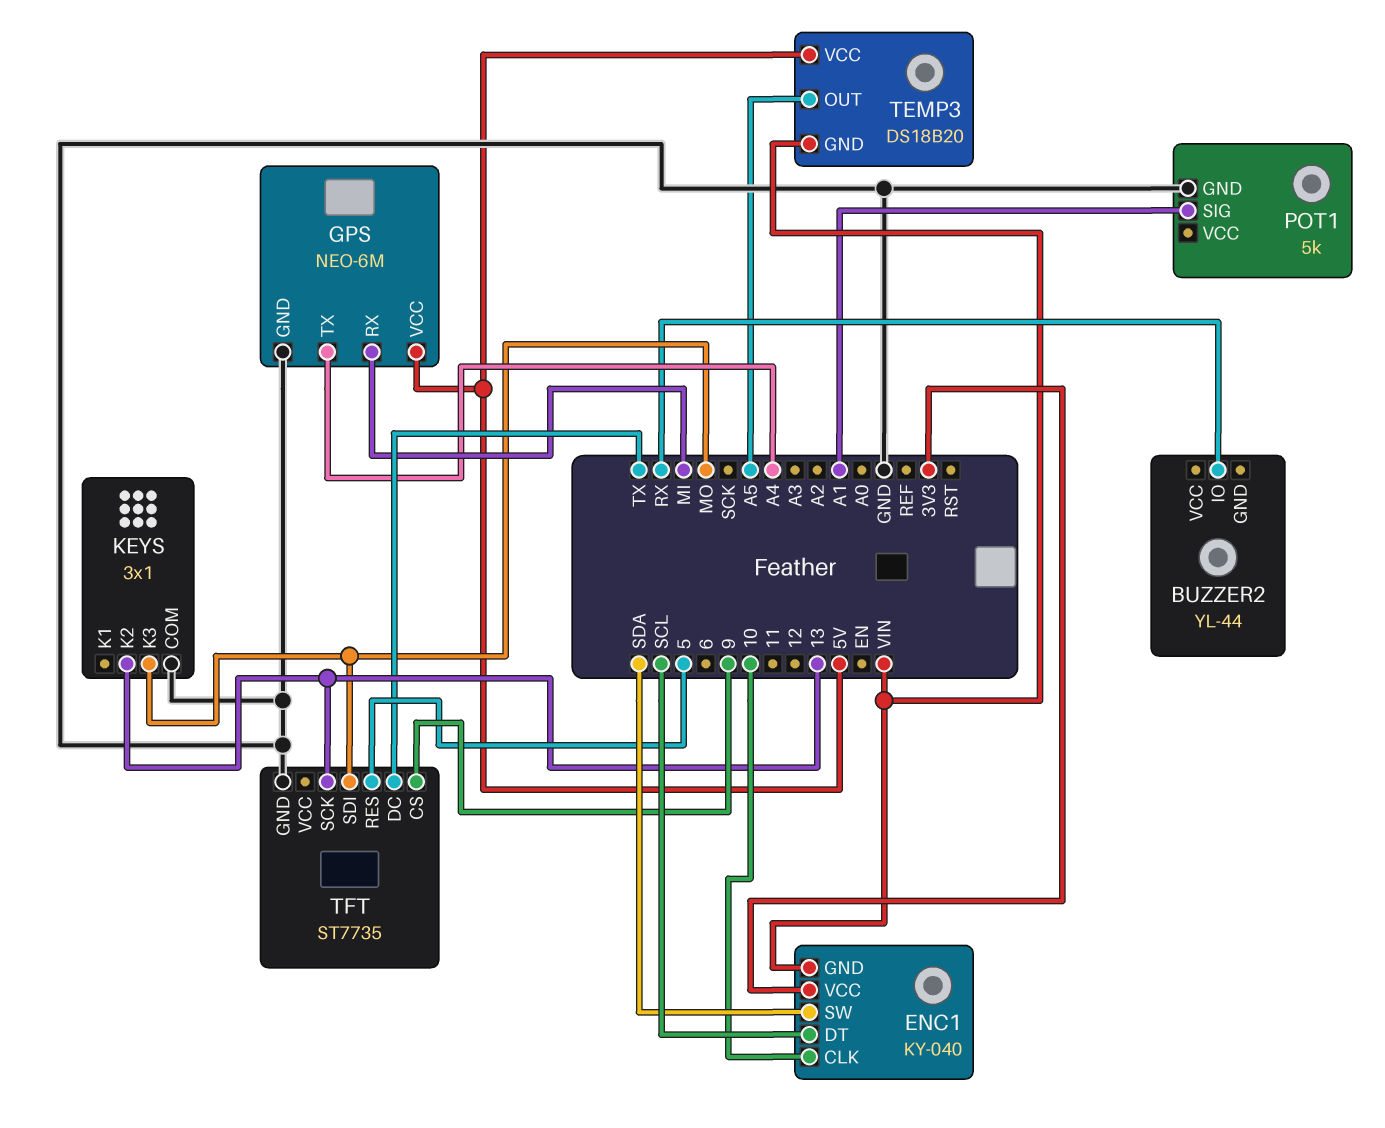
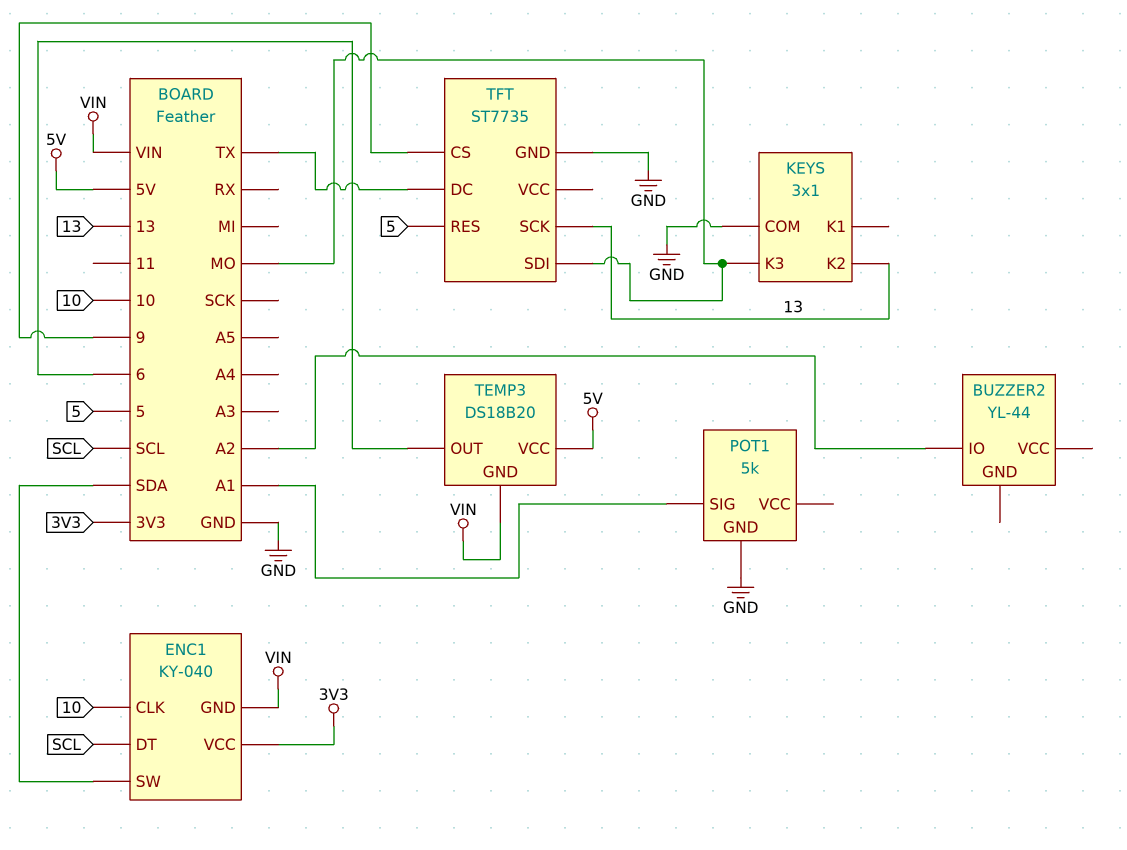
BUZZER2 pin IO: RX -> A2
GPS: NEO-6M -> none
GPS pin GND: GND -> none
GPS pin RX: MI -> none
GPS pin TX: A4 -> none
GPS pin VCC: 5V -> none
TEMP3 pin OUT: A5 -> 6

